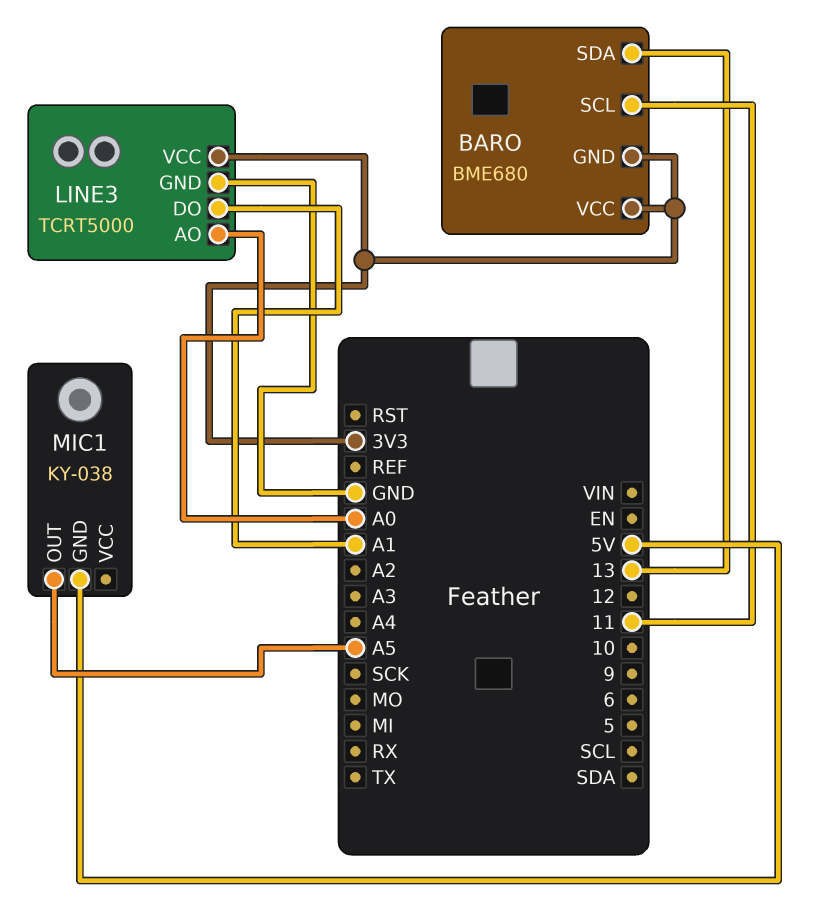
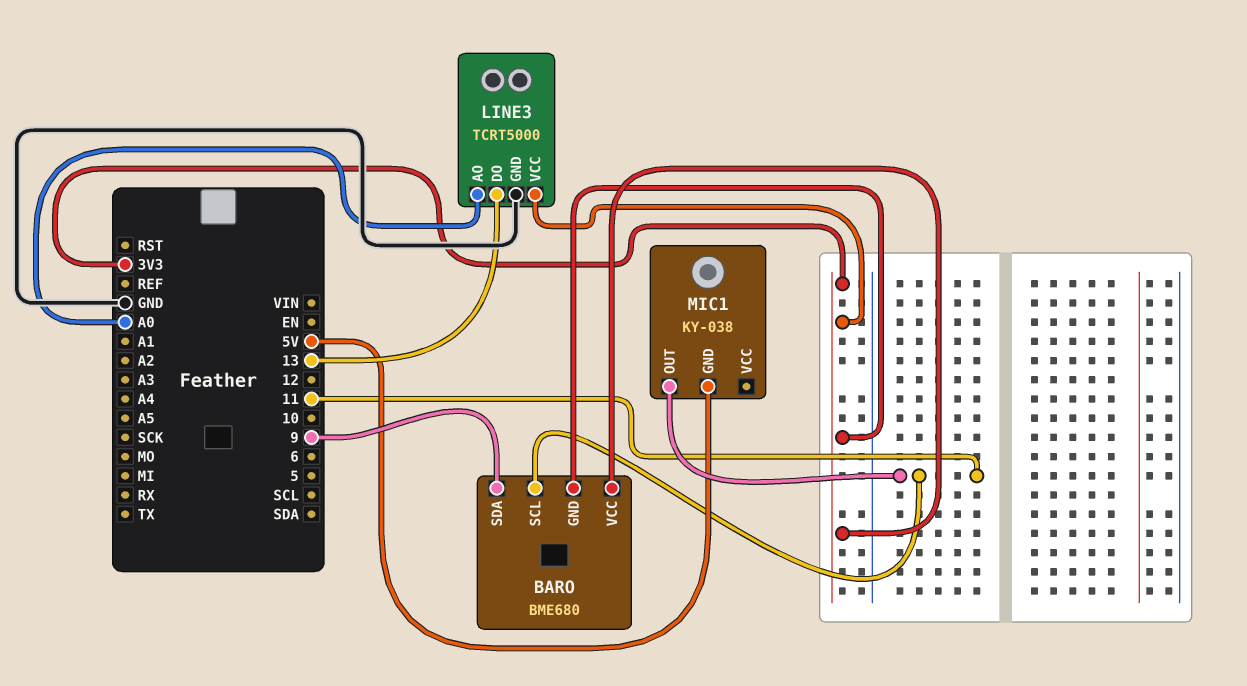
BARO pin SDA: 13 -> 9
LINE3 pin DO: A1 -> 13
MIC1 pin OUT: A5 -> 11

